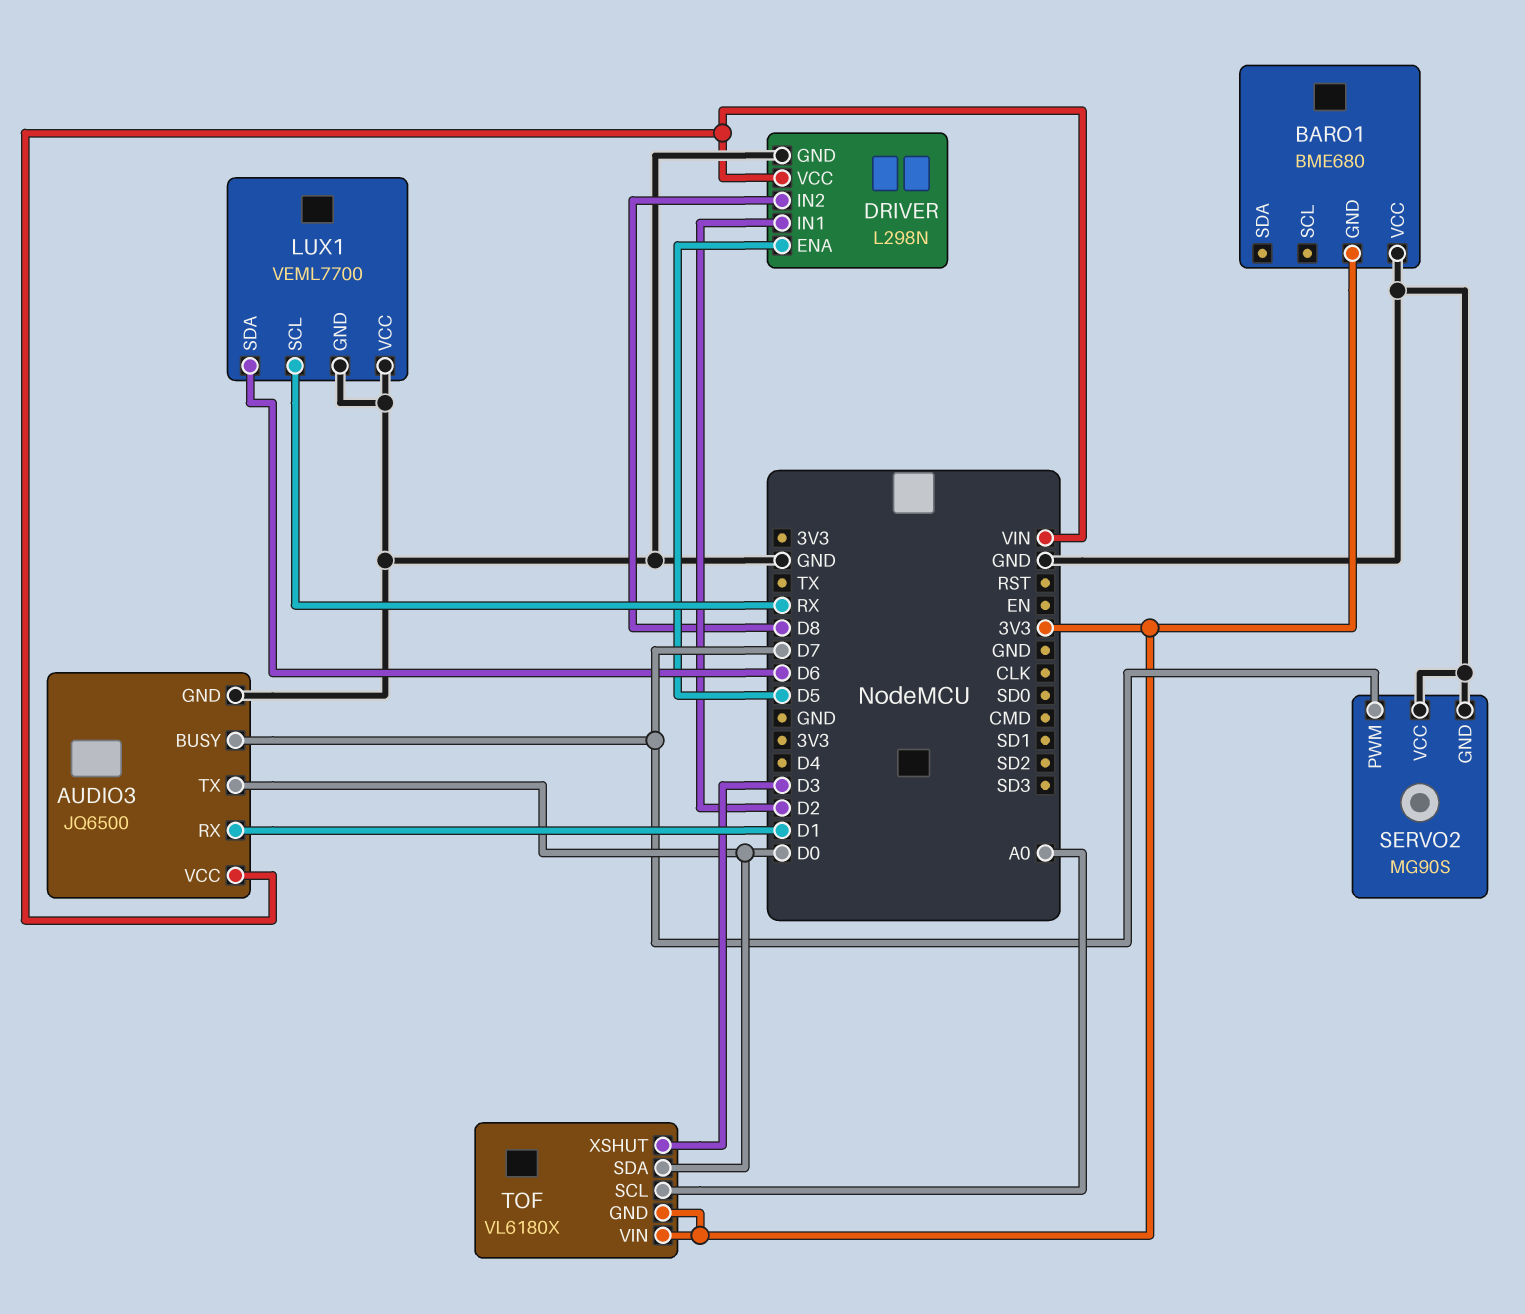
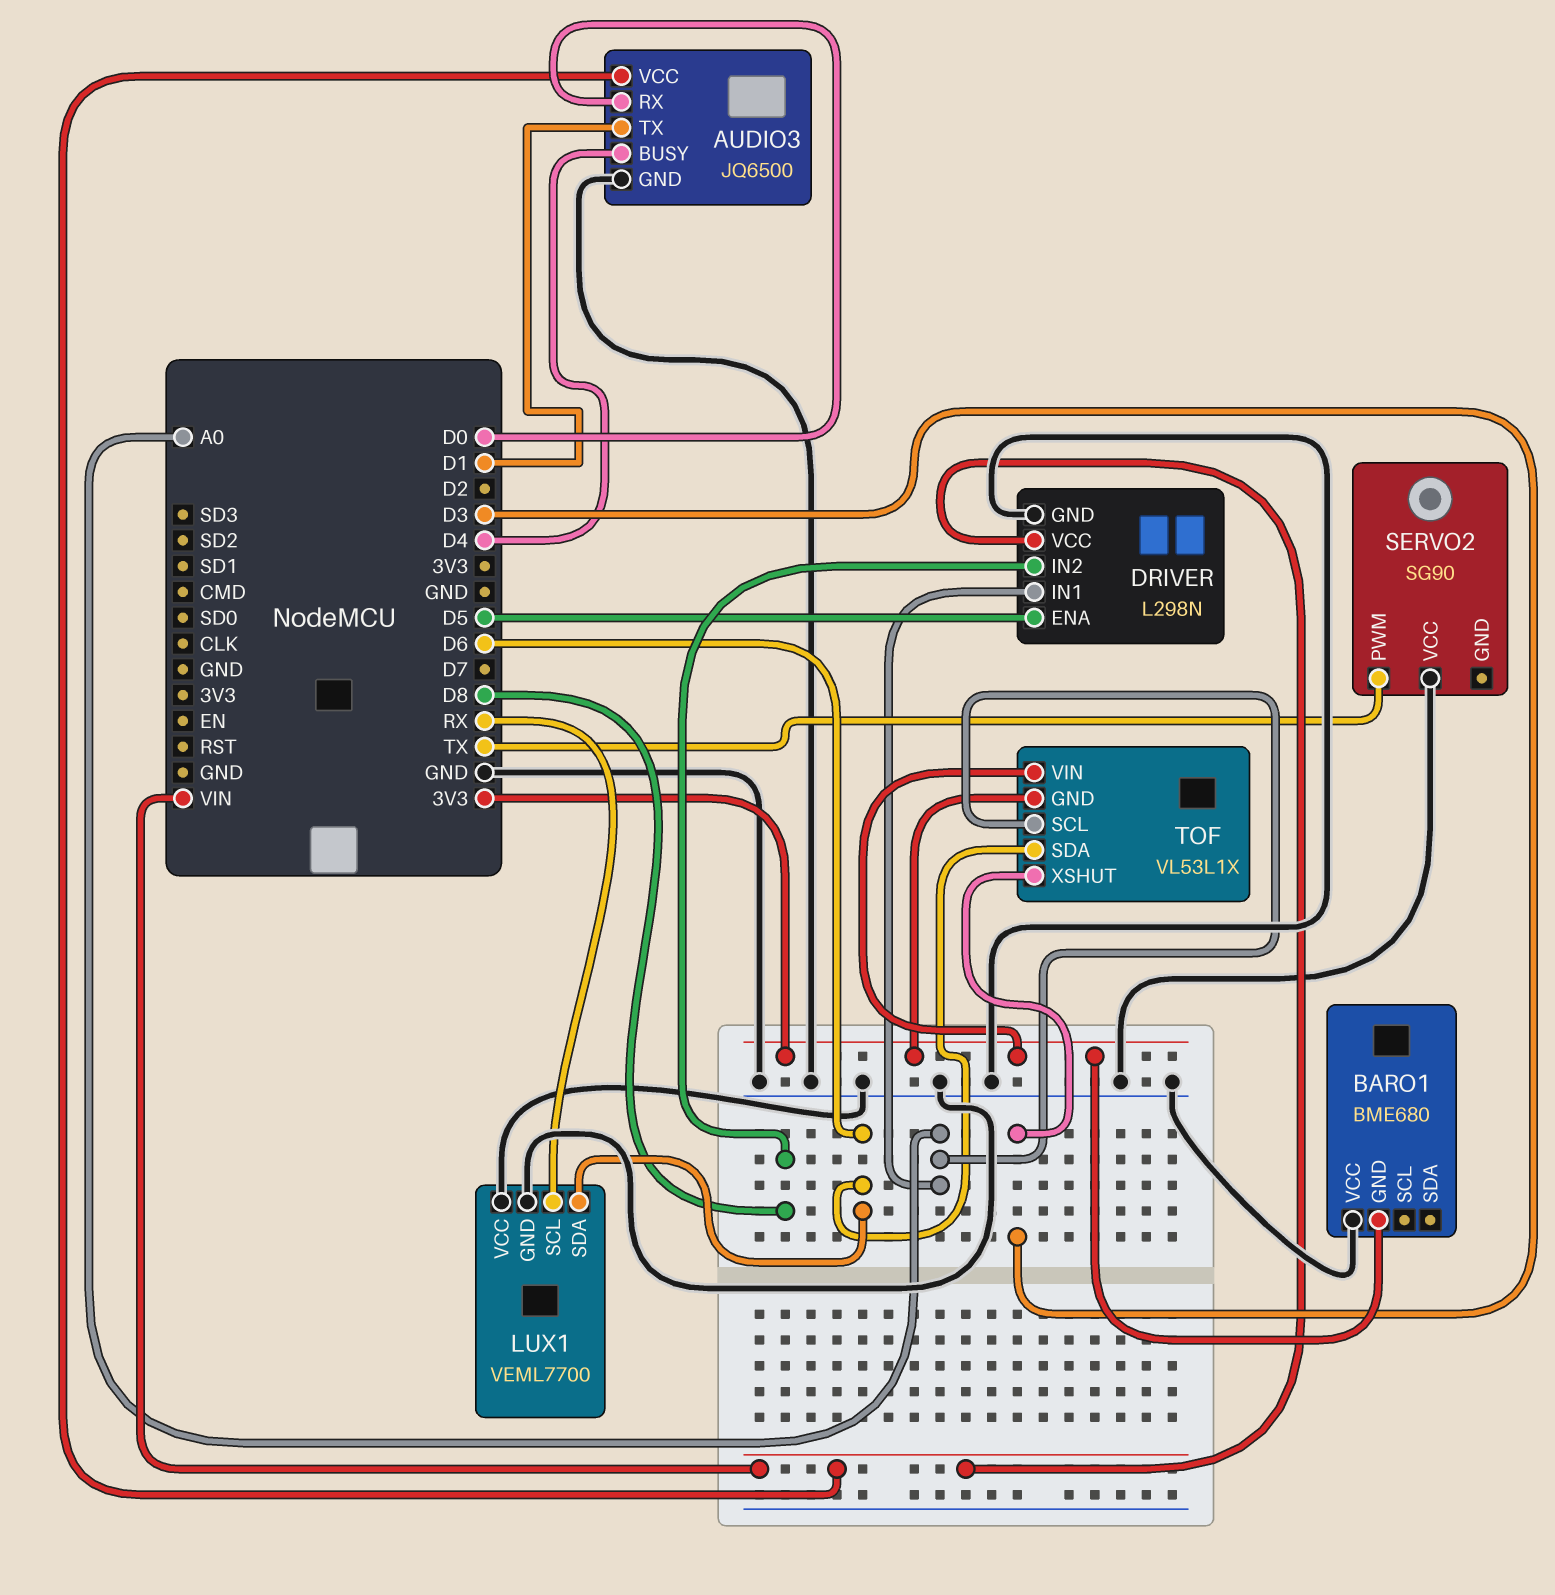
AUDIO3 pin BUSY: D7 -> D4
AUDIO3 pin RX: D1 -> D0
AUDIO3 pin TX: D0 -> D1
DRIVER pin IN1: D2 -> A0
SERVO2: MG90S -> SG90
SERVO2 pin GND: GND -> none
SERVO2 pin PWM: D7 -> TX
TOF: VL6180X -> VL53L1X
TOF pin SDA: D0 -> D6

